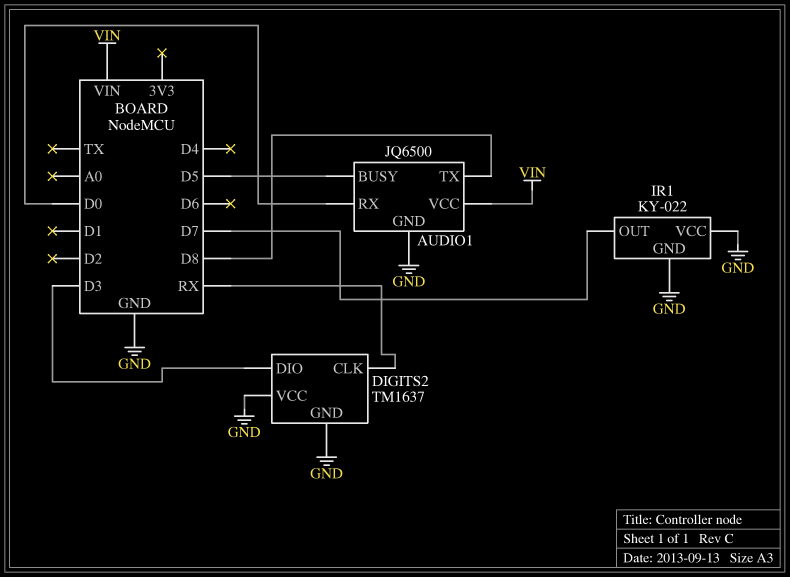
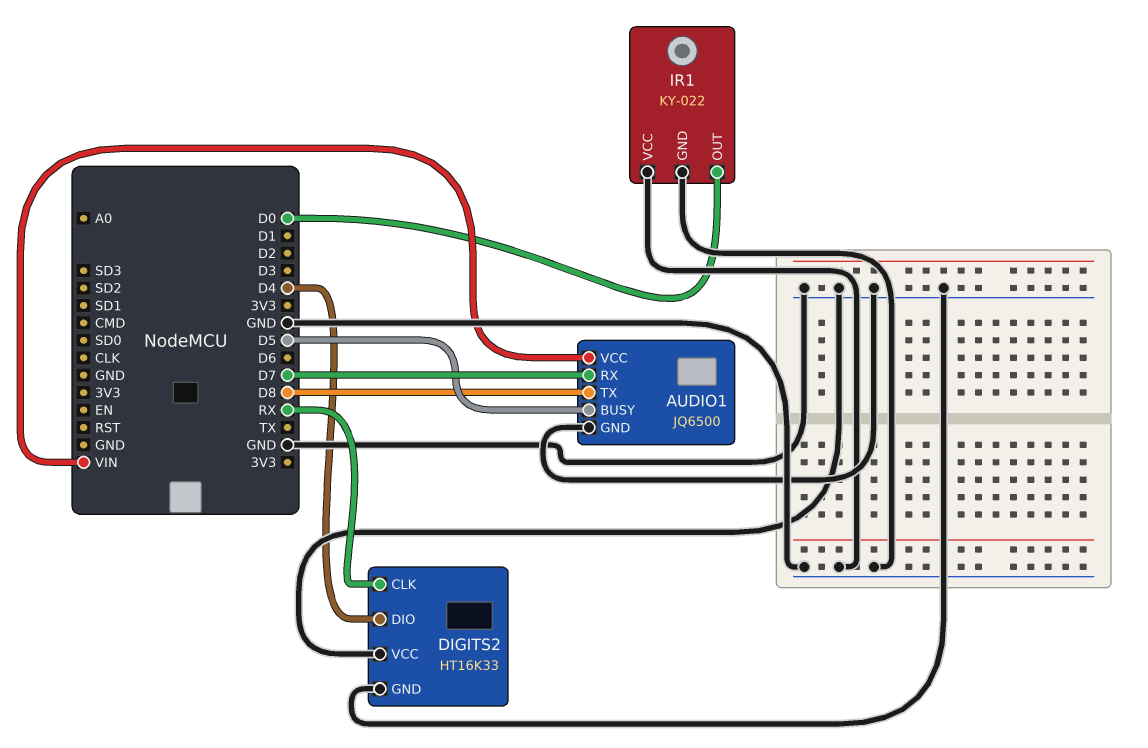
AUDIO1 pin RX: D0 -> D7
DIGITS2: TM1637 -> HT16K33
DIGITS2 pin DIO: D3 -> D4
IR1 pin OUT: D7 -> D0

